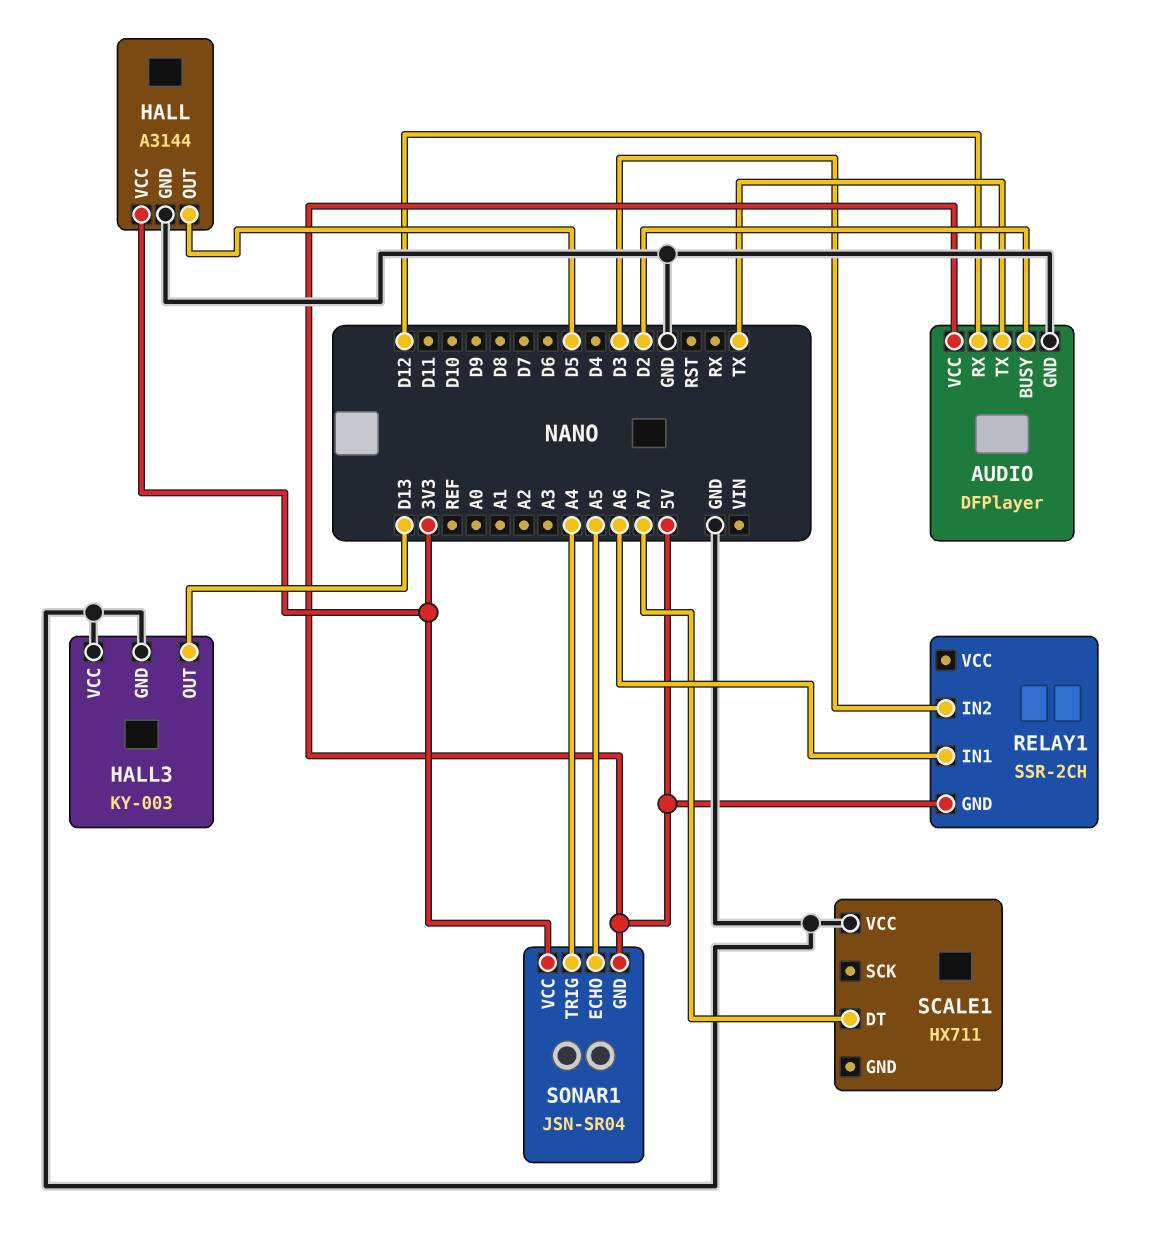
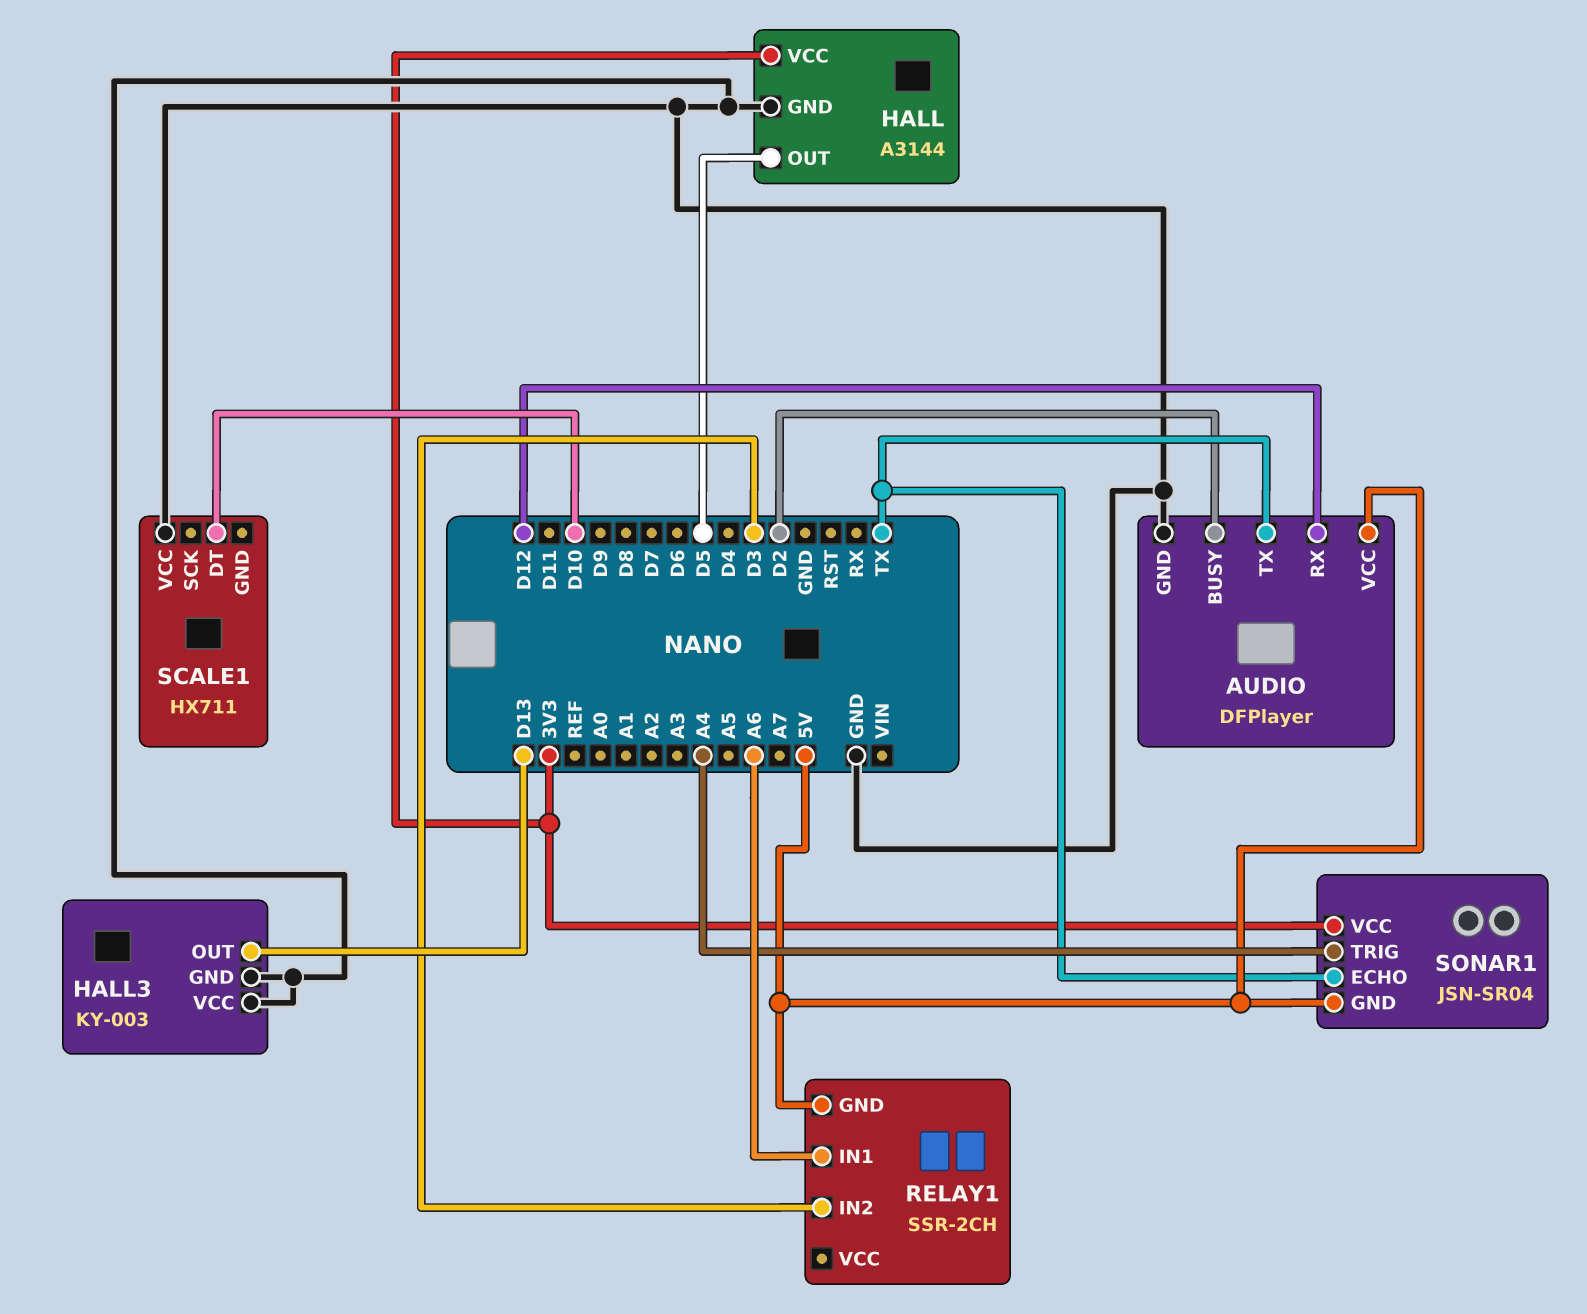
SCALE1 pin DT: A7 -> D10
SONAR1 pin ECHO: A5 -> TX

